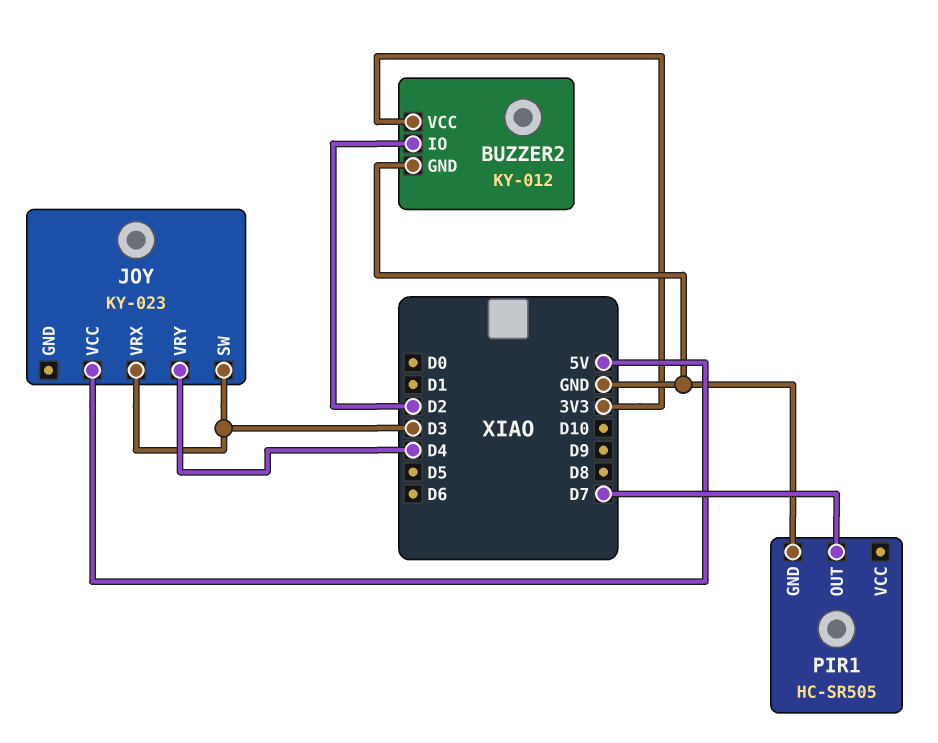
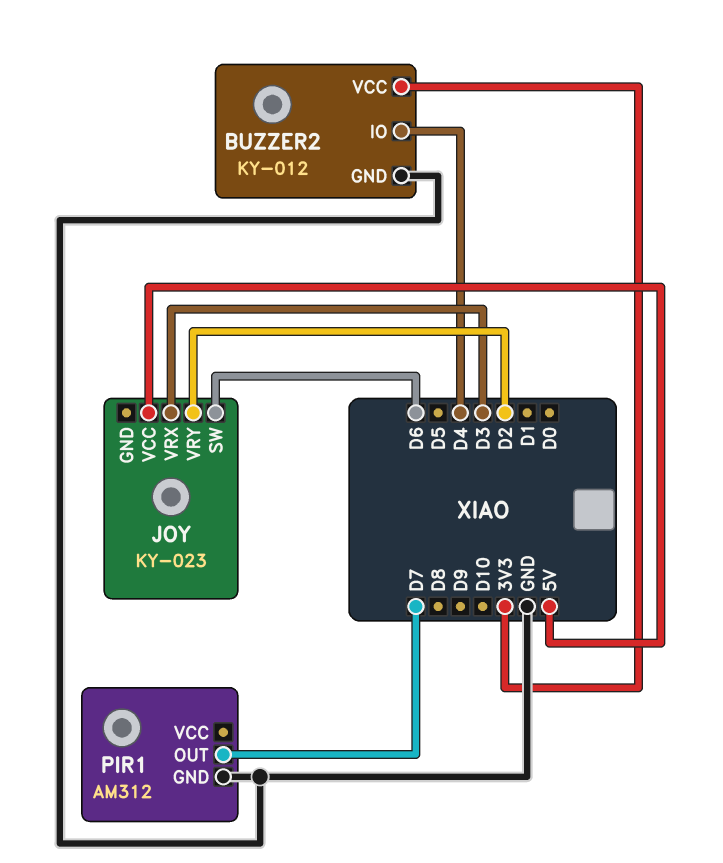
BUZZER2 pin IO: D2 -> D4
JOY pin SW: D3 -> D6
JOY pin VRY: D4 -> D2
PIR1: HC-SR505 -> AM312

